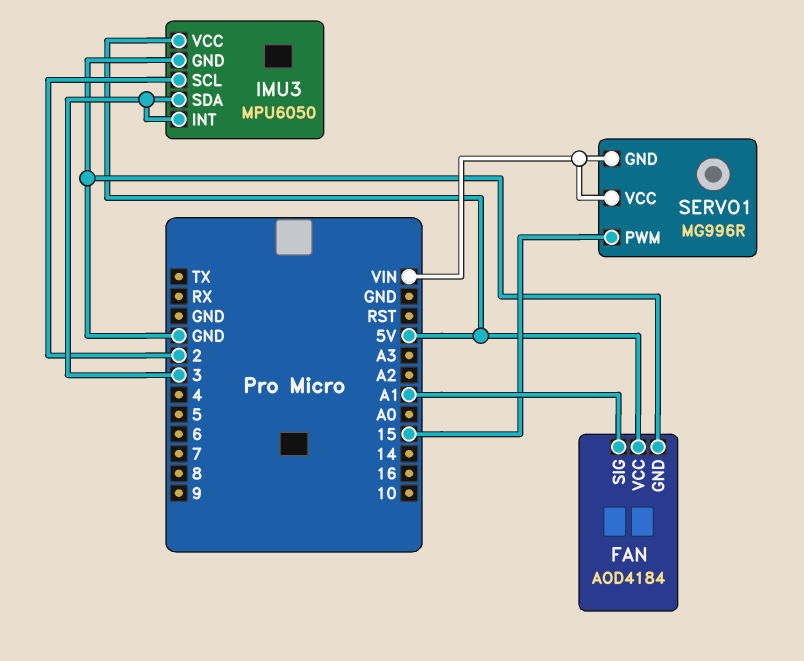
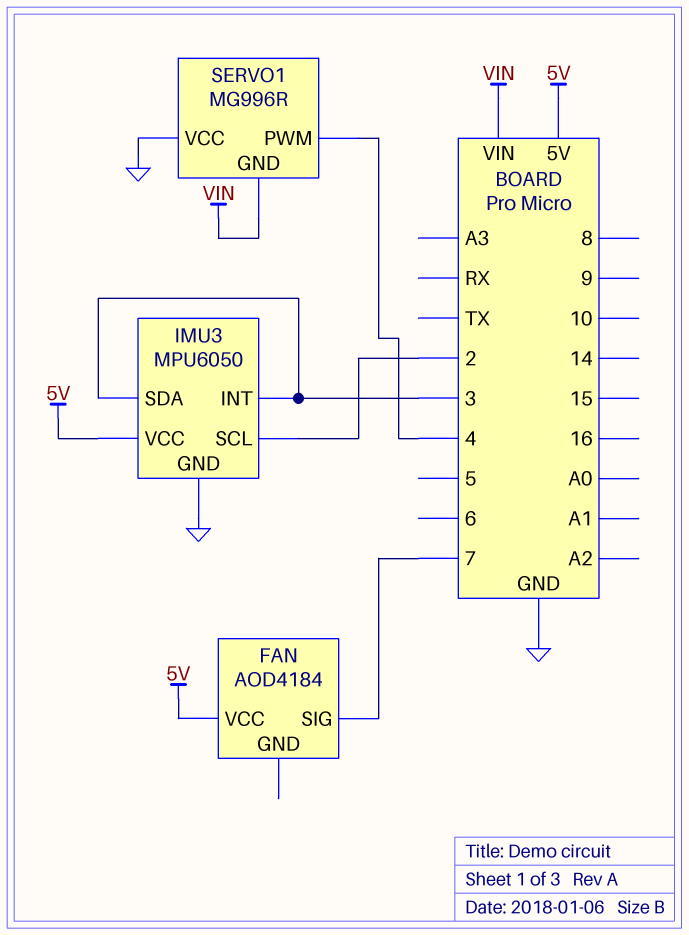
FAN pin GND: GND -> none
FAN pin SIG: A1 -> 7
SERVO1 pin PWM: 15 -> 4
SERVO1 pin VCC: VIN -> GND

